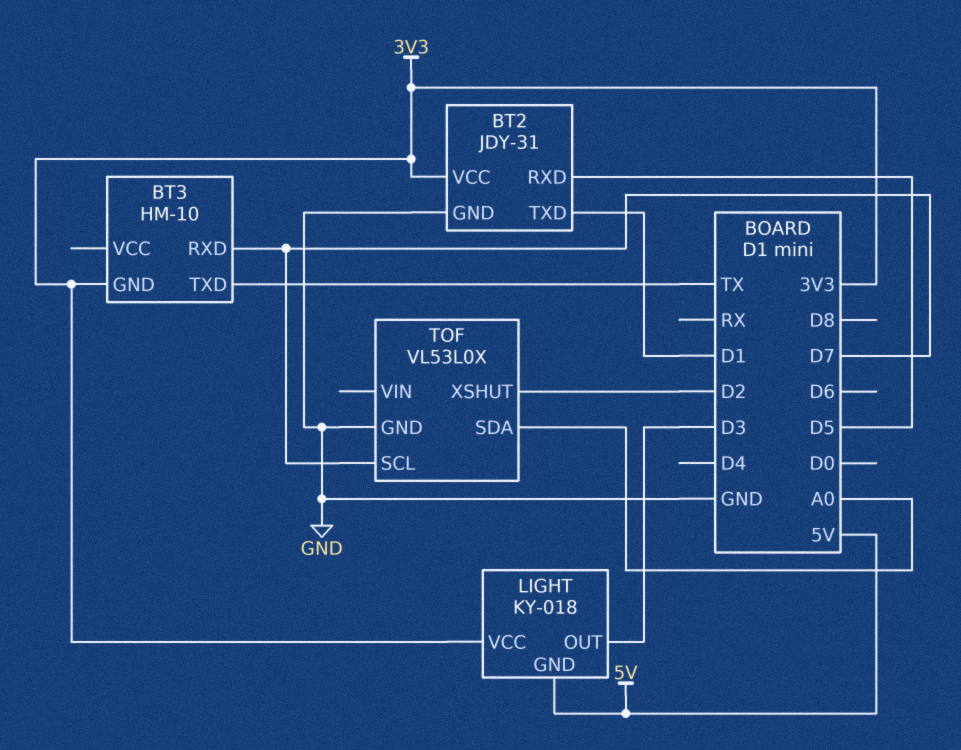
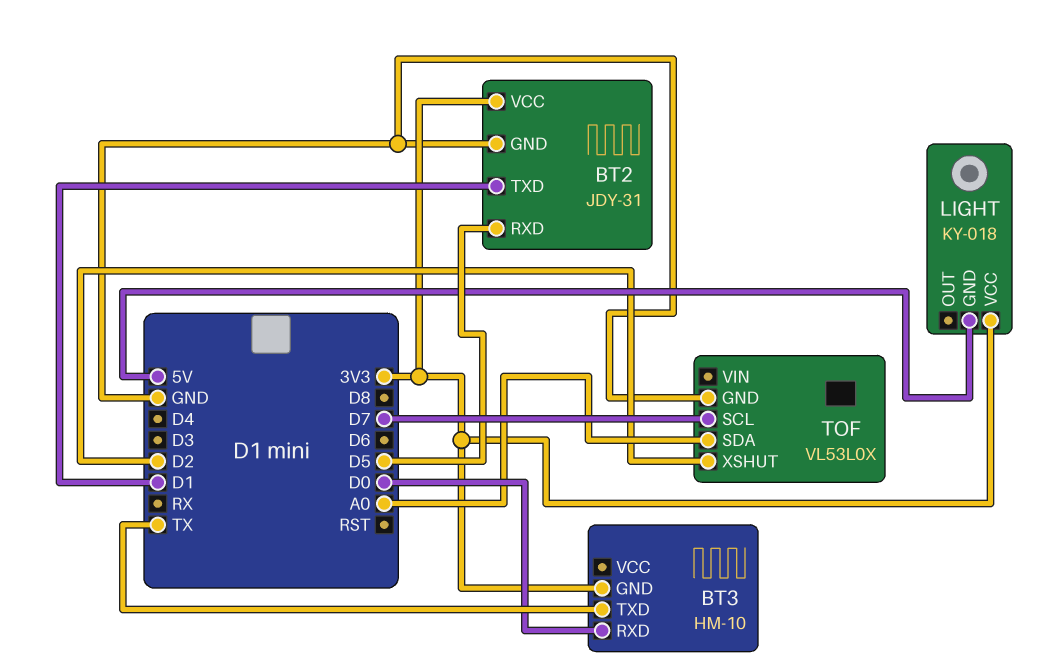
BT3 pin RXD: D7 -> D0
LIGHT pin OUT: D3 -> none

